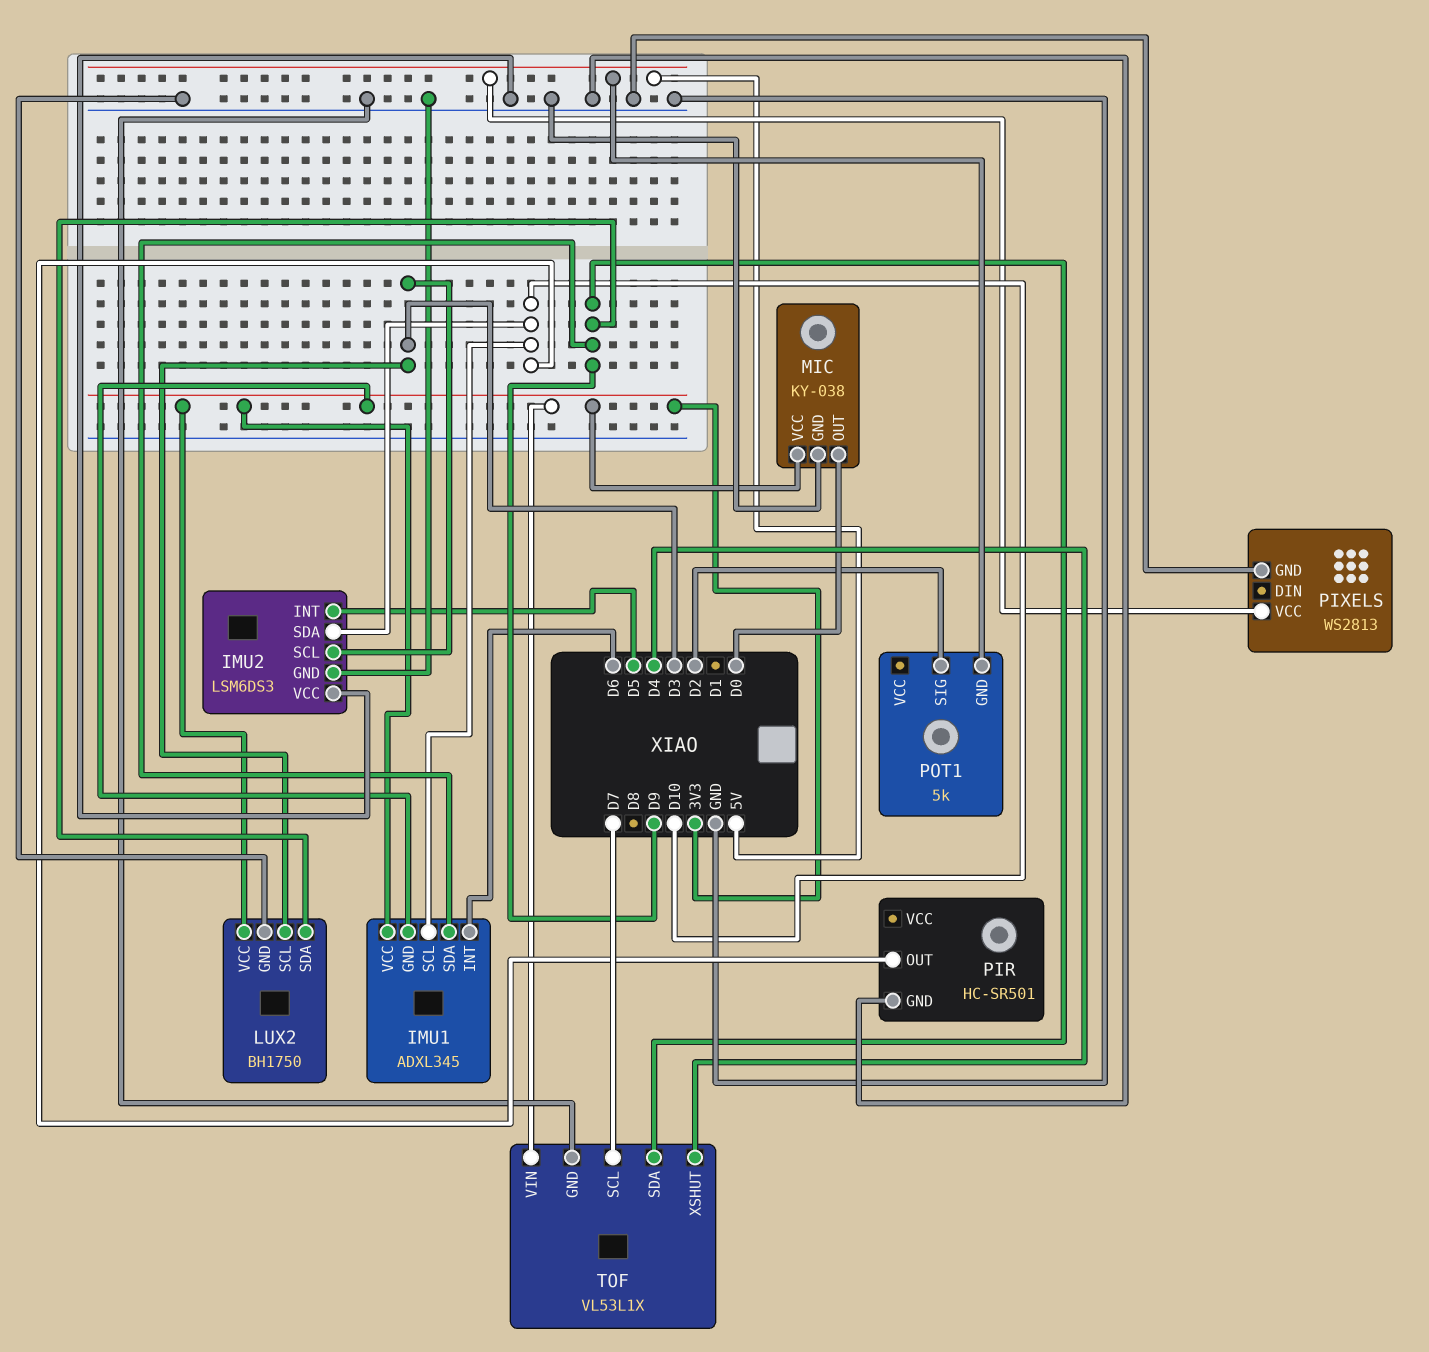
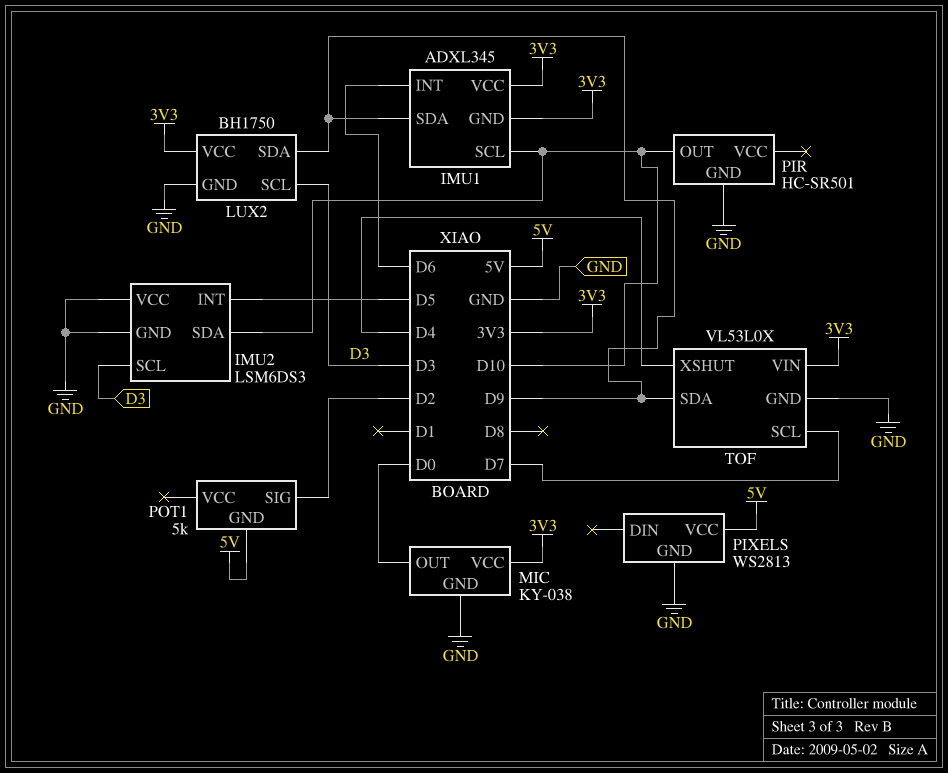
TOF: VL53L1X -> VL53L0X

